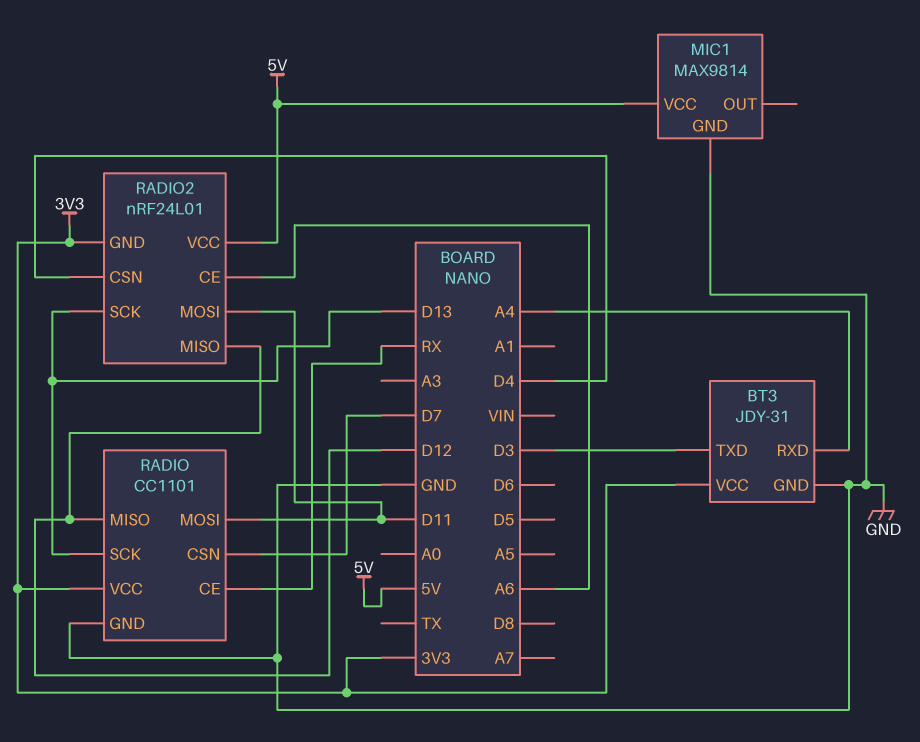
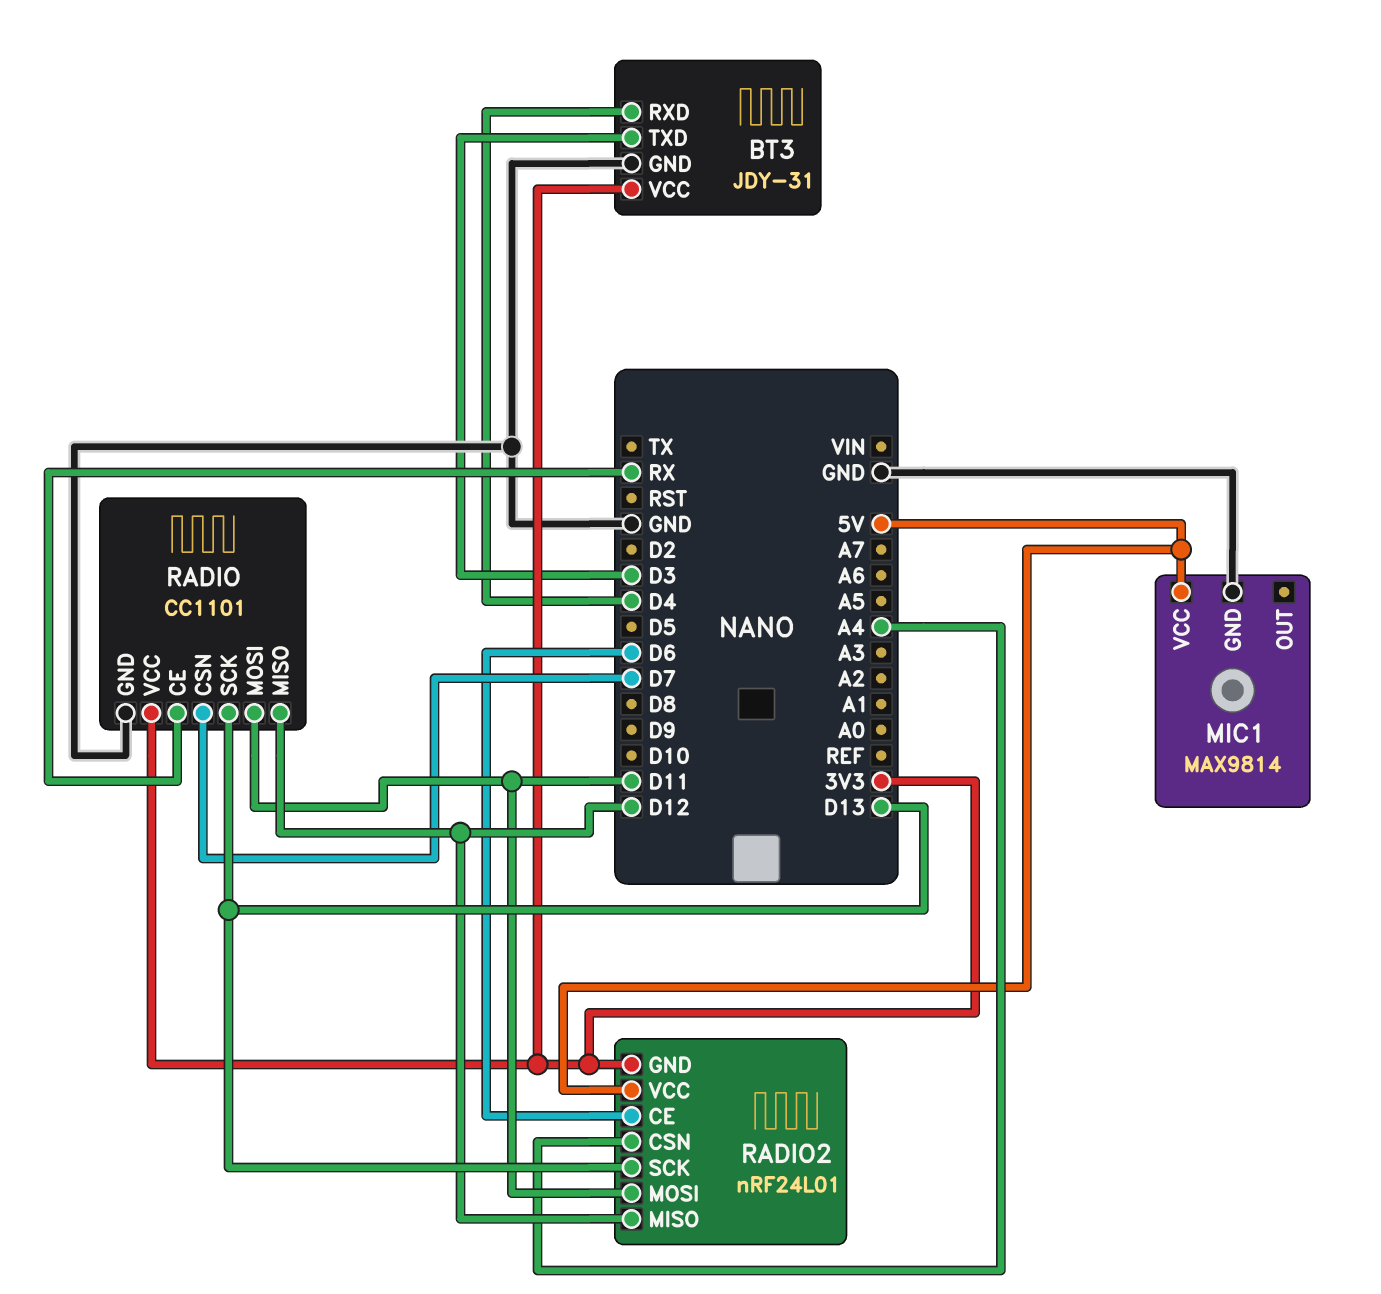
BT3 pin RXD: A4 -> D4
RADIO2 pin CE: A6 -> D6
RADIO2 pin CSN: D4 -> A4

